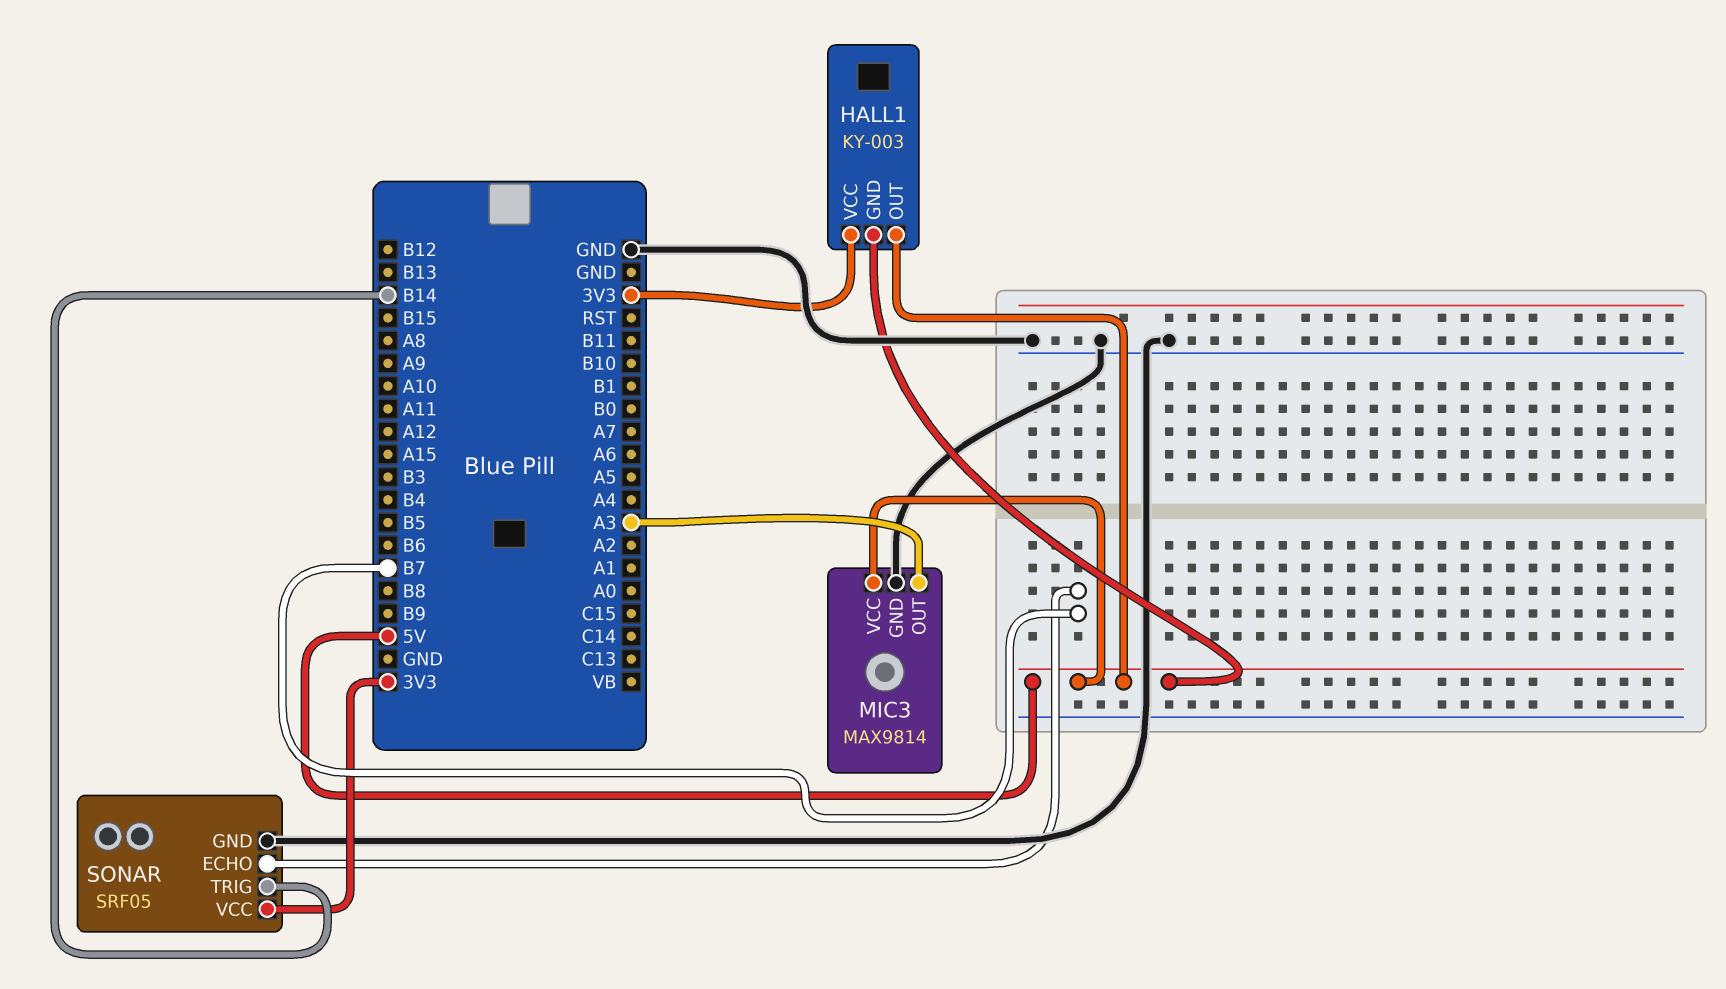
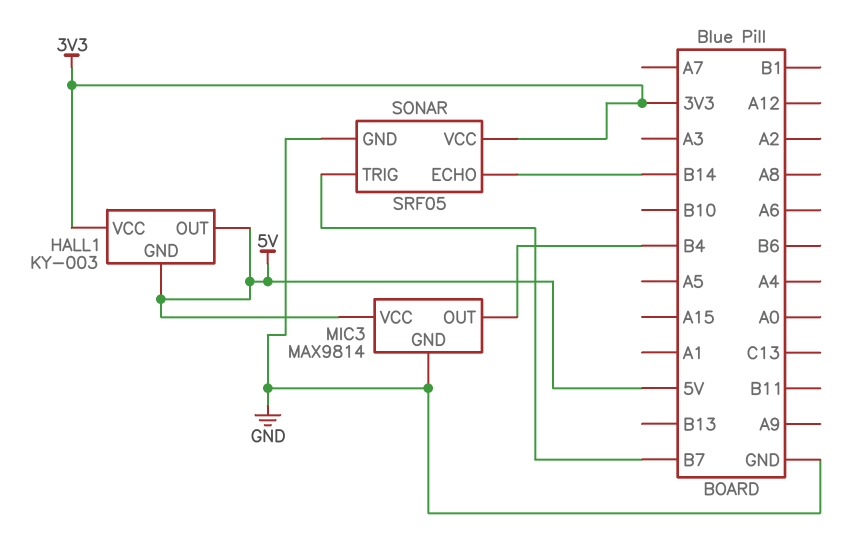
MIC3 pin OUT: A3 -> B4
SONAR pin ECHO: B7 -> B14
SONAR pin TRIG: B14 -> B7

